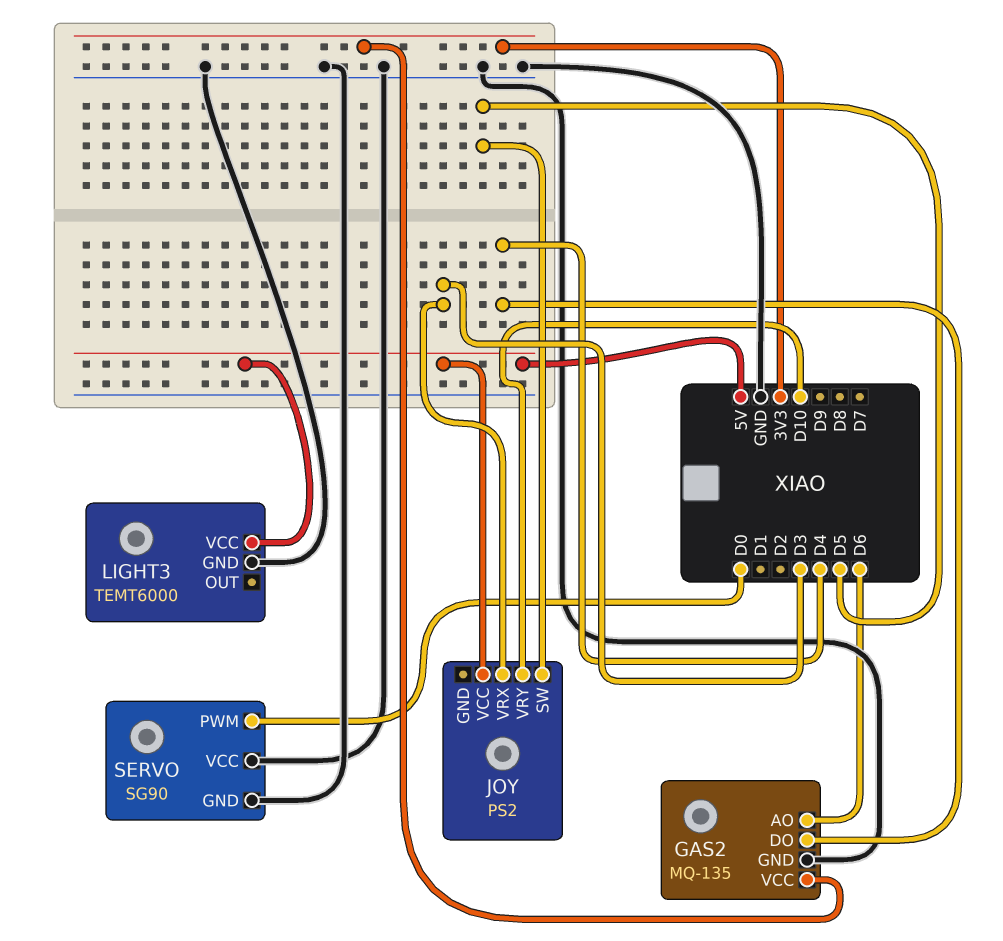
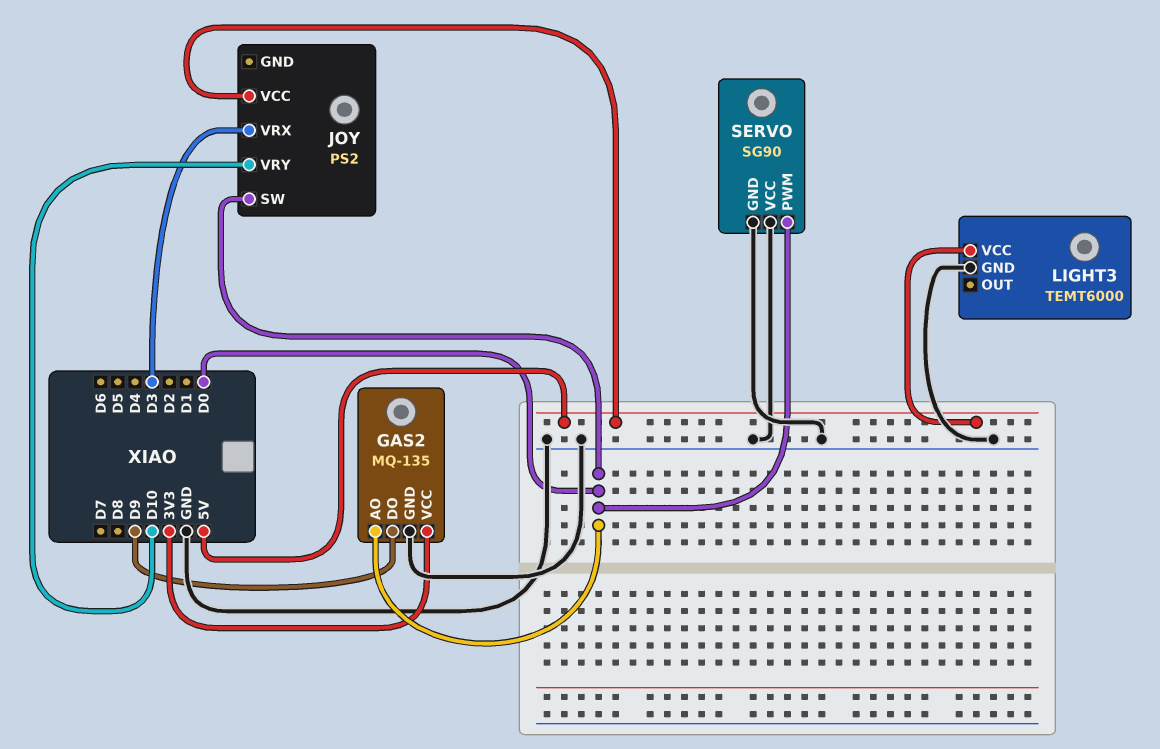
GAS2 pin AO: D6 -> D0
GAS2 pin DO: D4 -> D9
JOY pin SW: D5 -> D0

